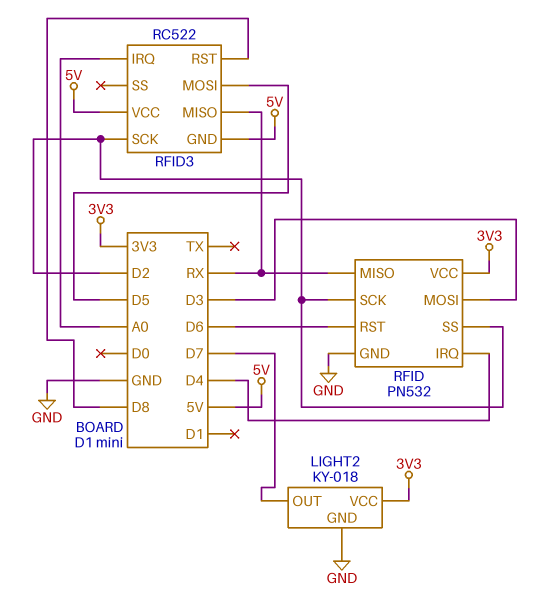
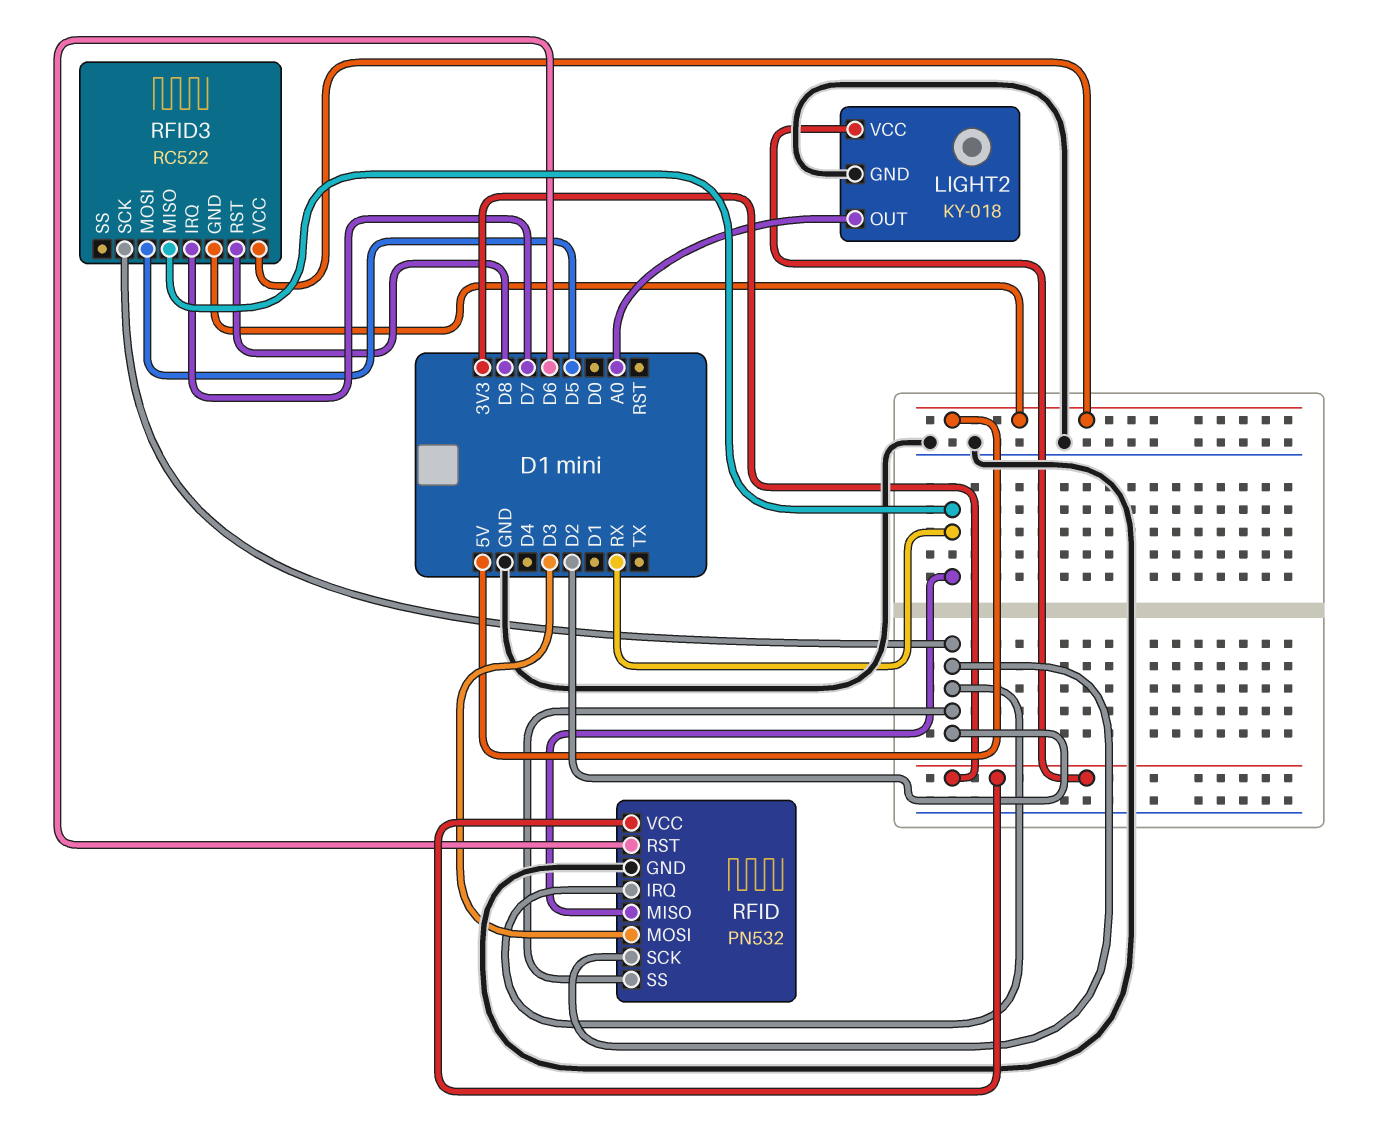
LIGHT2 pin OUT: D7 -> A0
RFID pin IRQ: D4 -> D2
RFID3 pin IRQ: A0 -> D7

